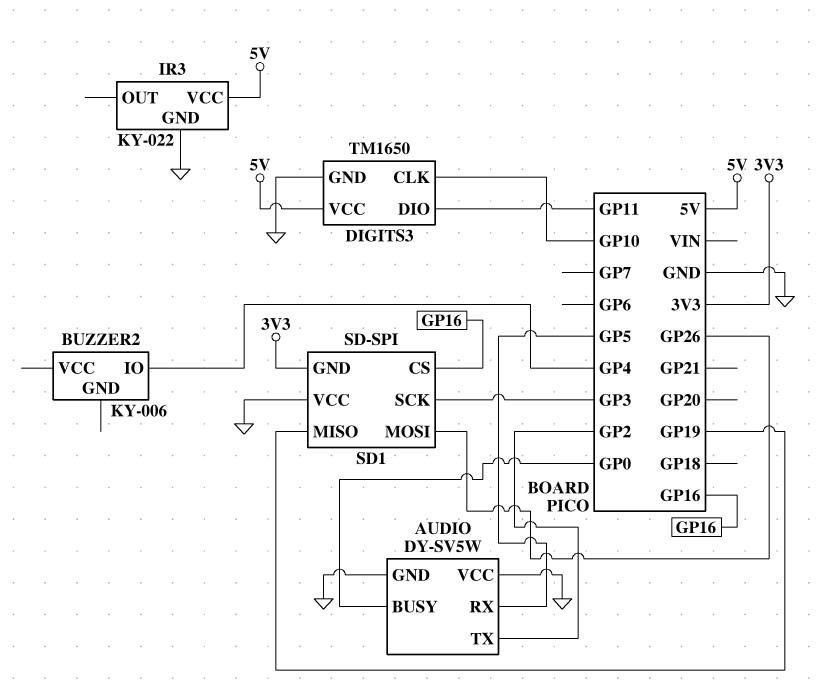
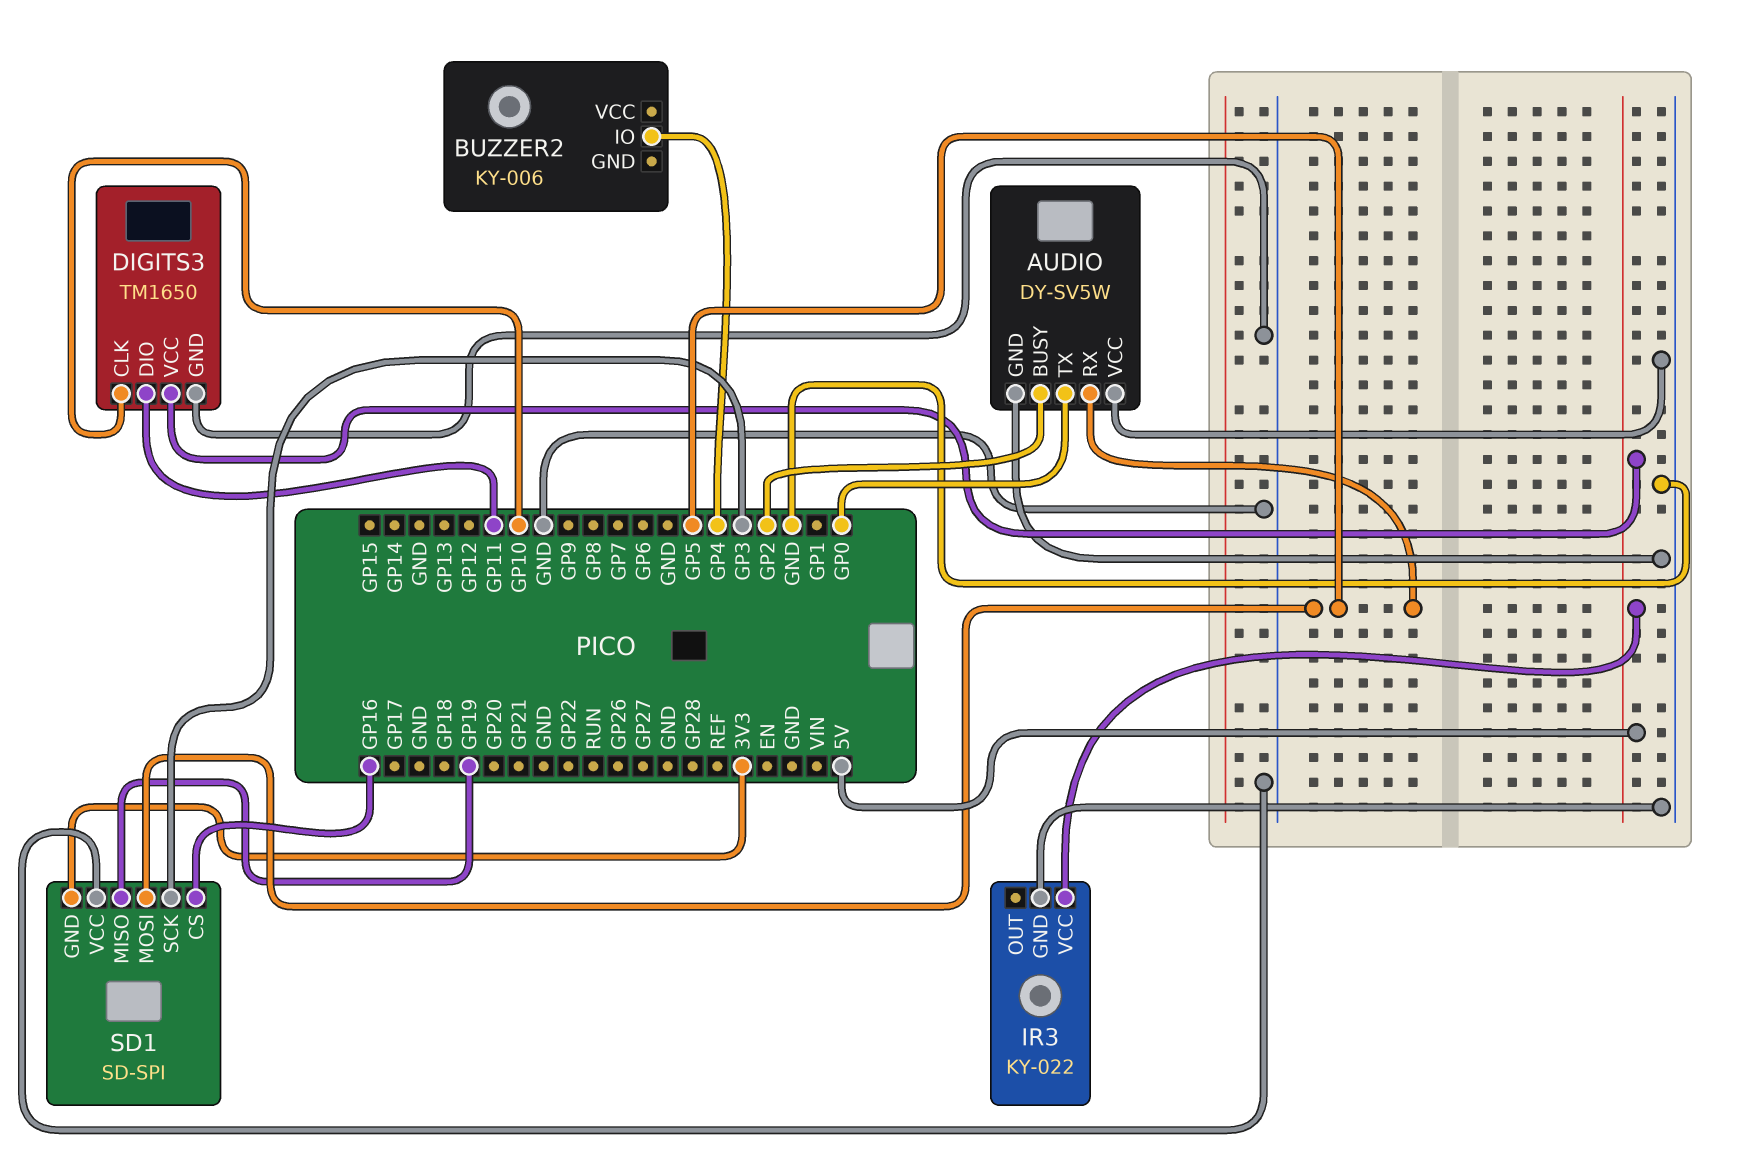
AUDIO pin BUSY: GP0 -> GP2
AUDIO pin TX: GP2 -> GP0
SD1 pin MOSI: GP26 -> GP5

